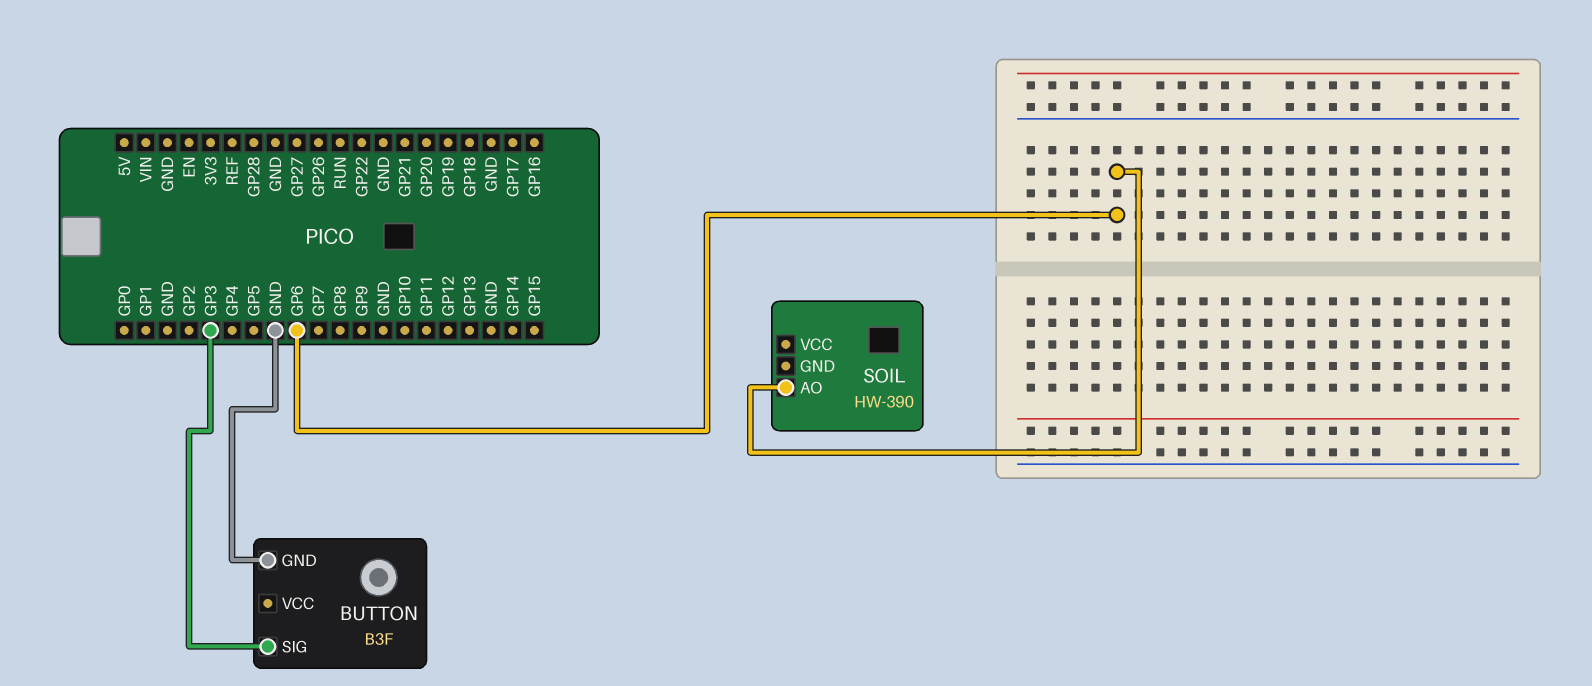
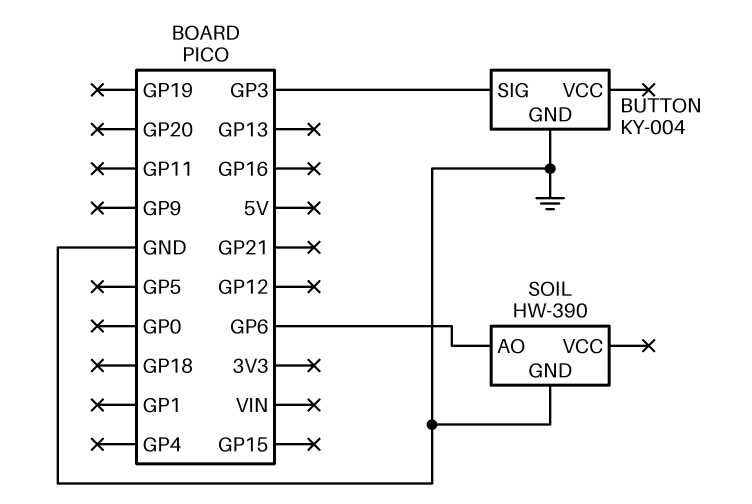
BUTTON: B3F -> KY-004
SOIL pin GND: none -> GND

